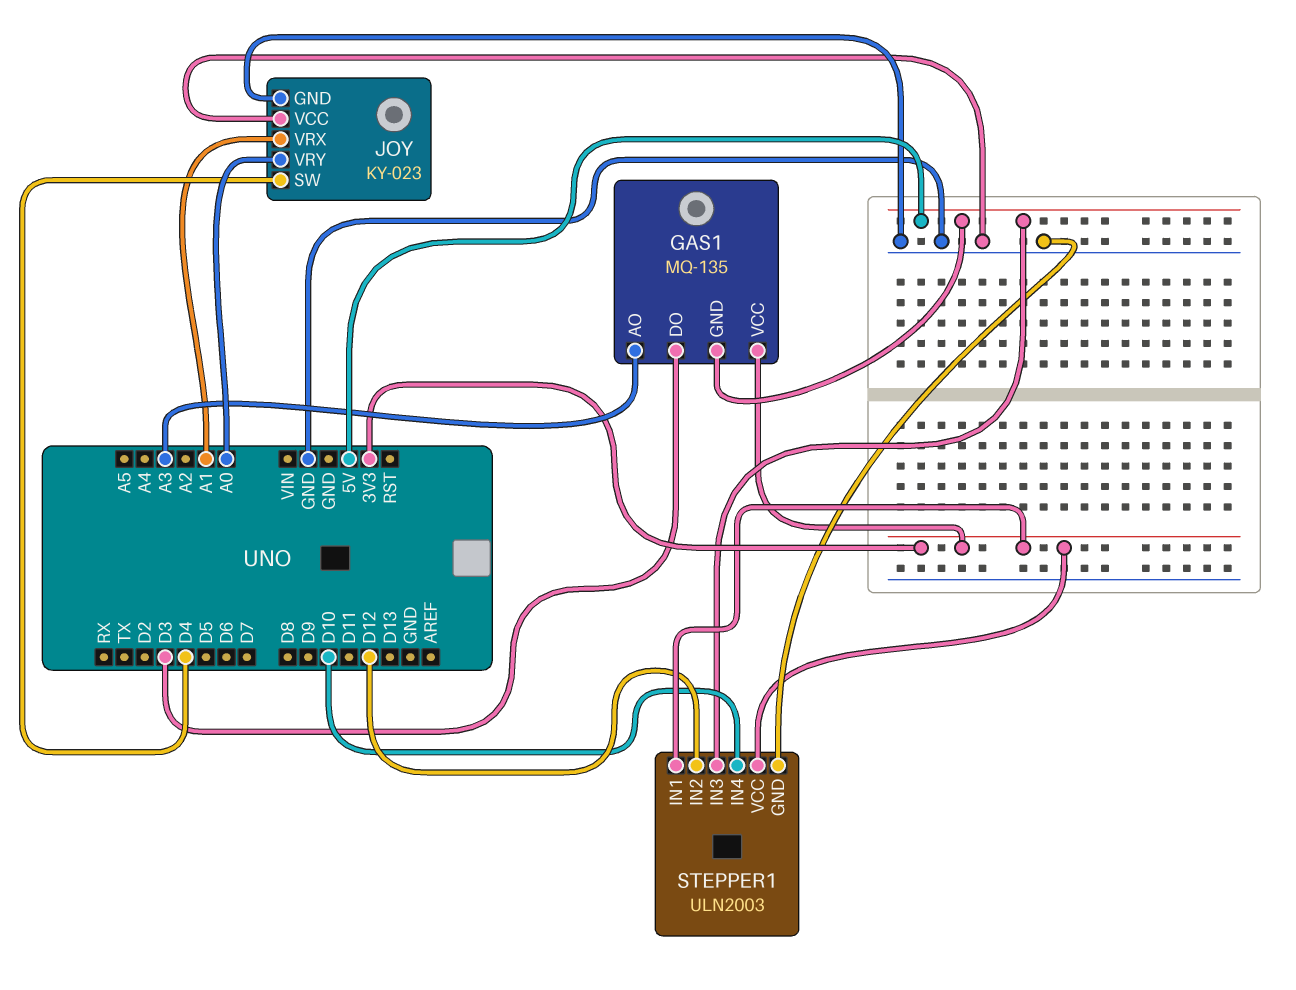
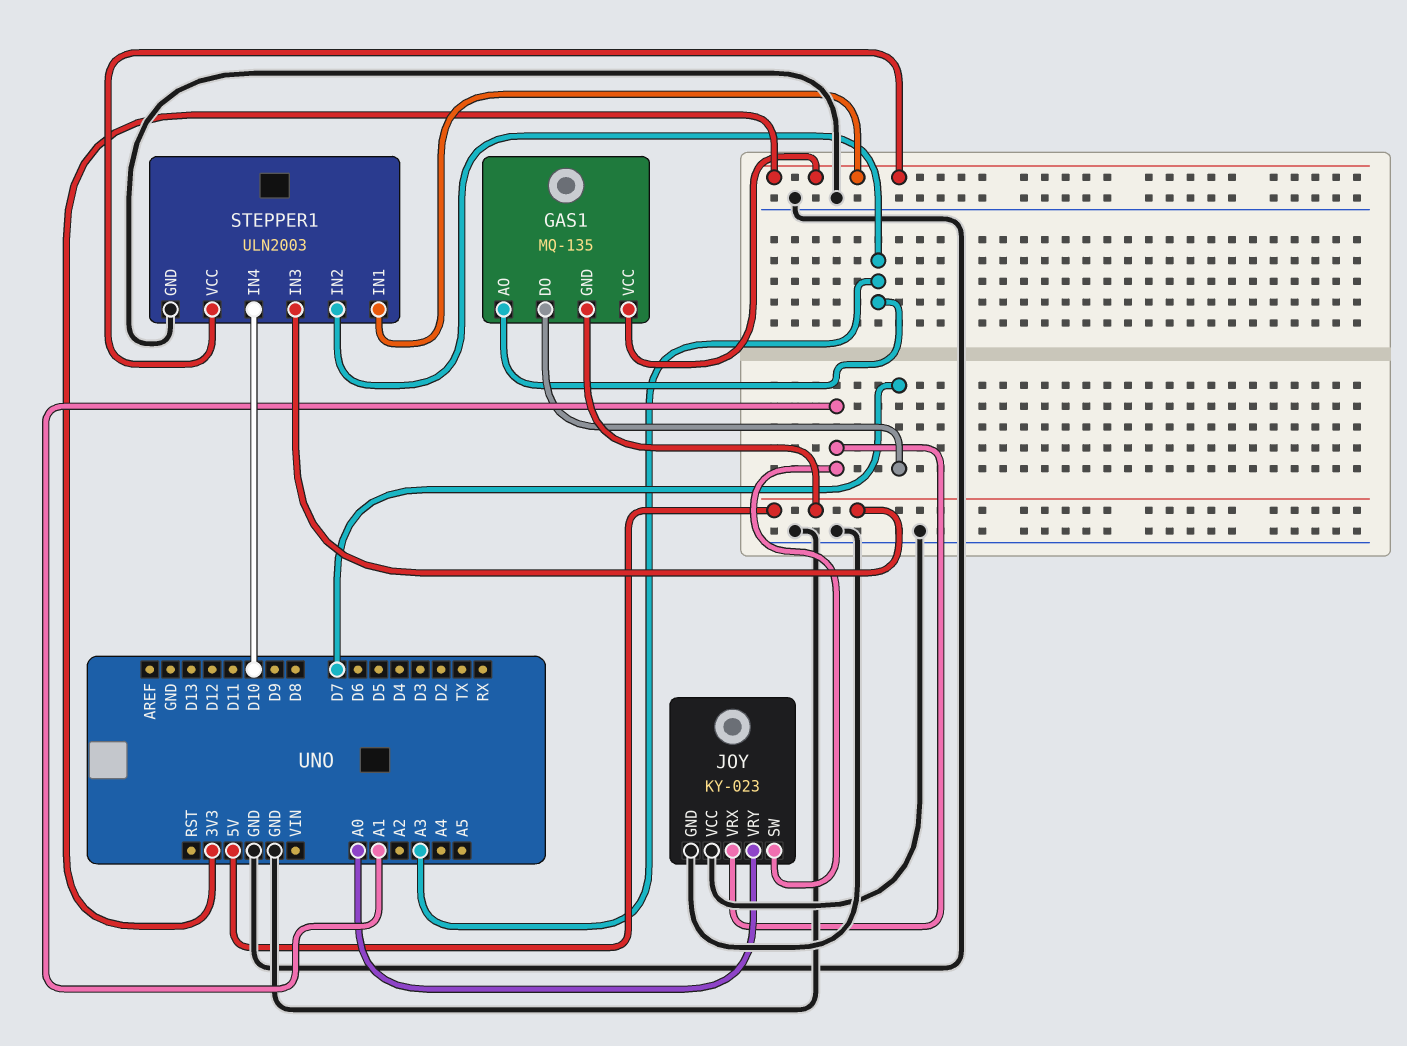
GAS1 pin DO: D3 -> D7
JOY pin SW: D4 -> A1
STEPPER1 pin IN2: D12 -> A3

